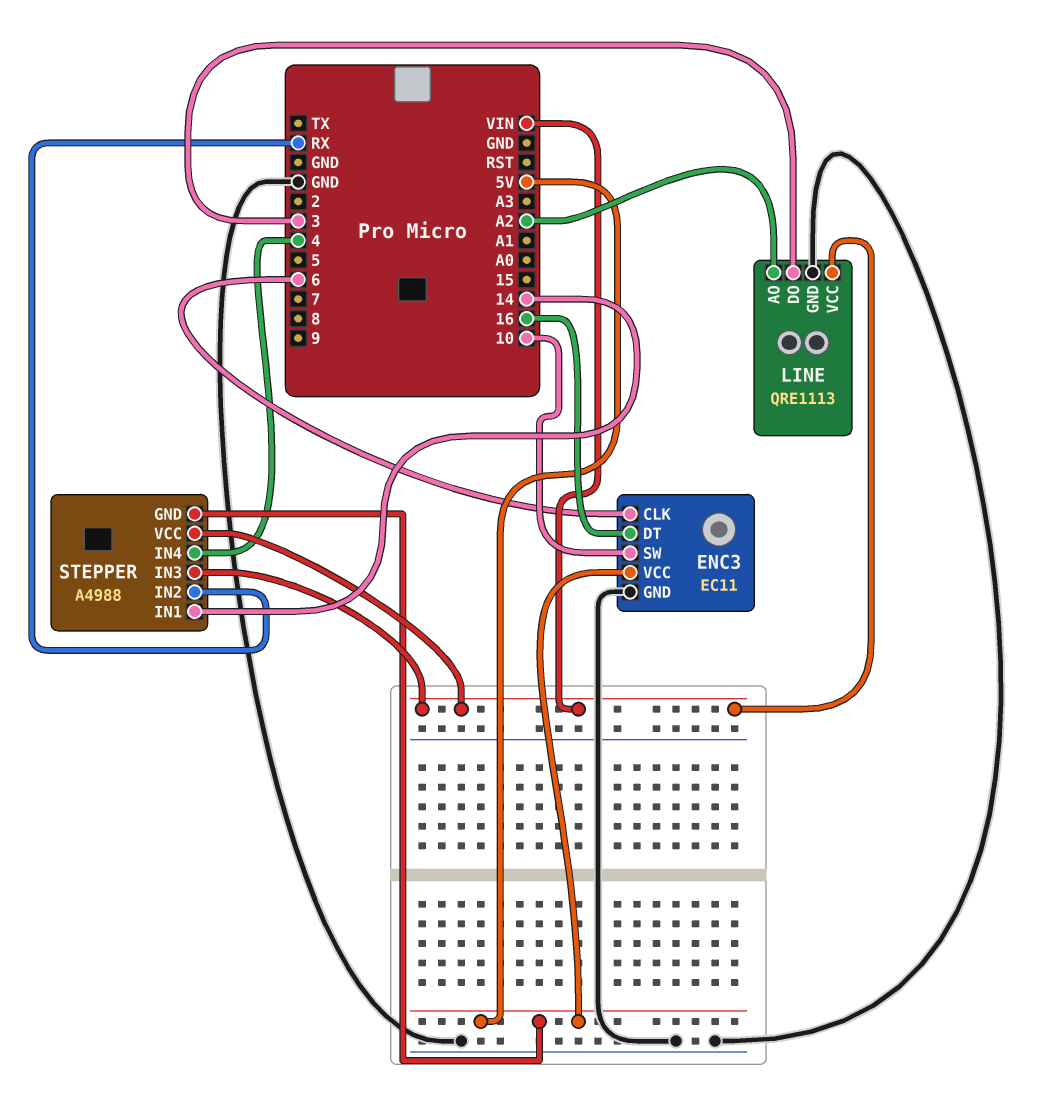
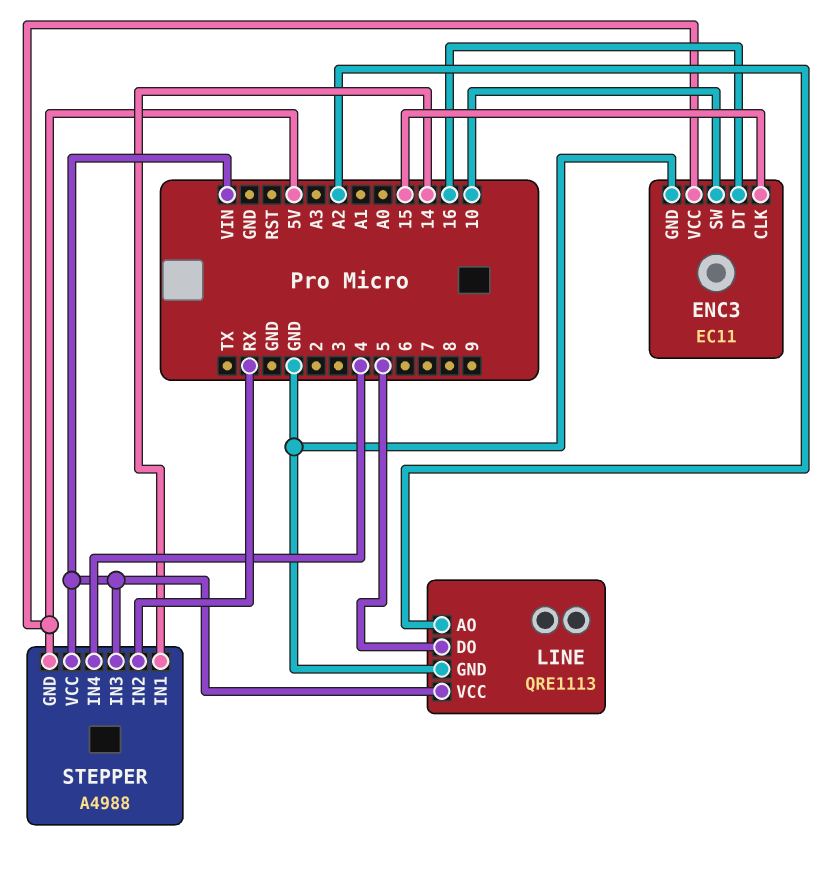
ENC3 pin CLK: 6 -> 15
LINE pin DO: 3 -> 5

